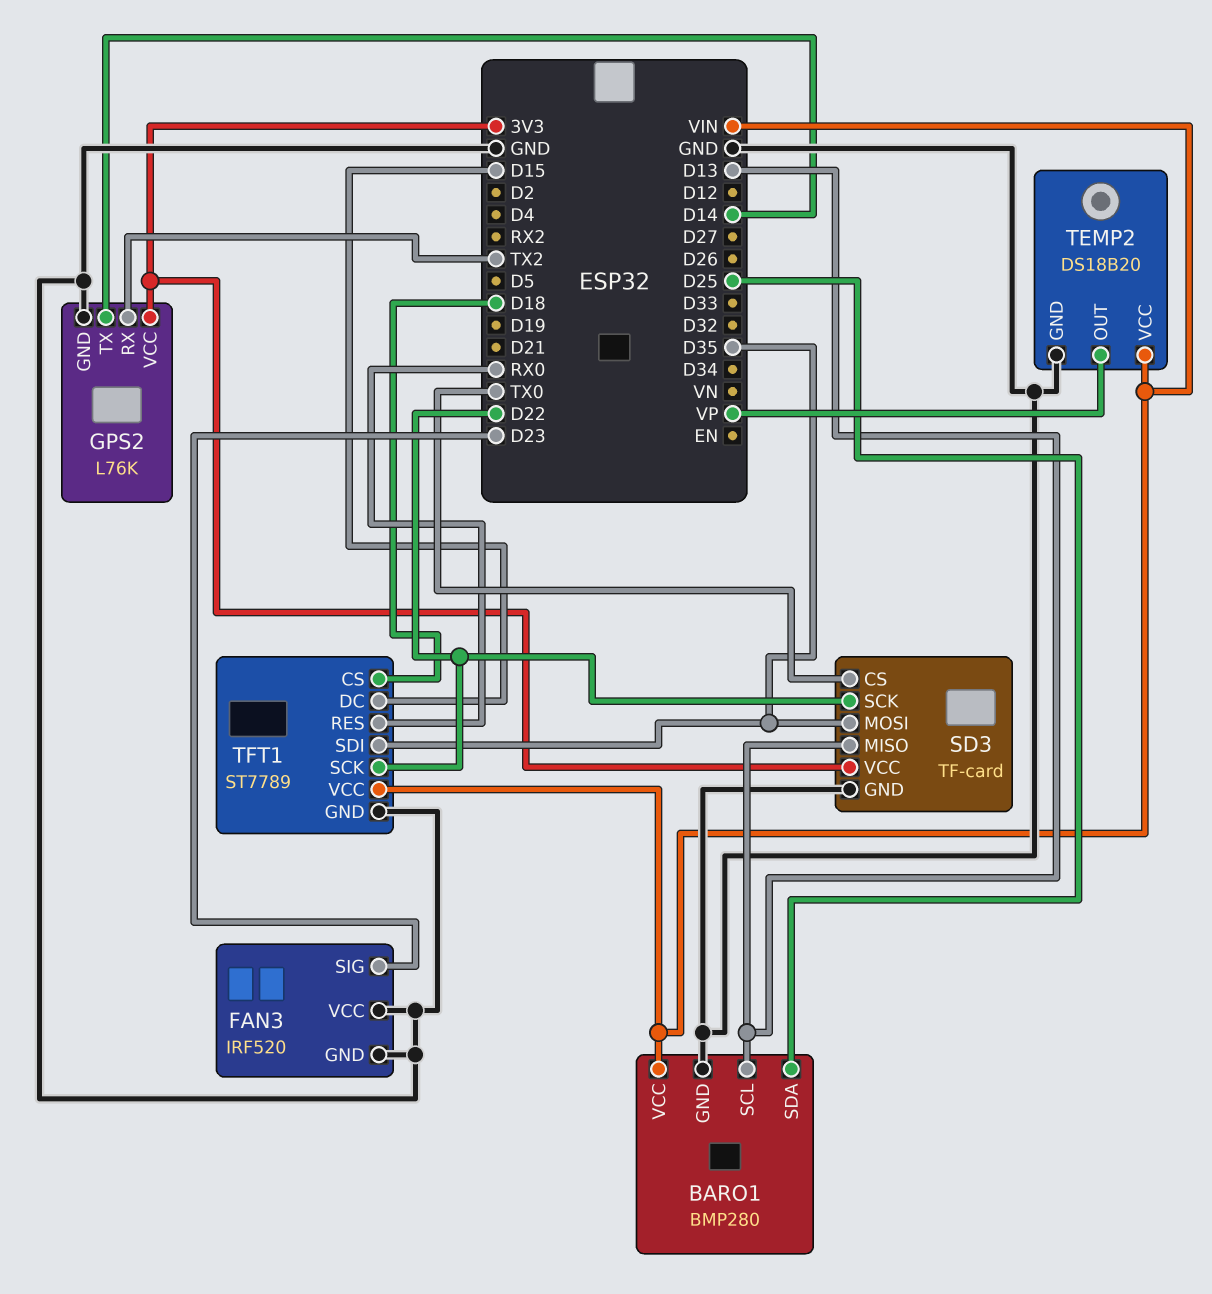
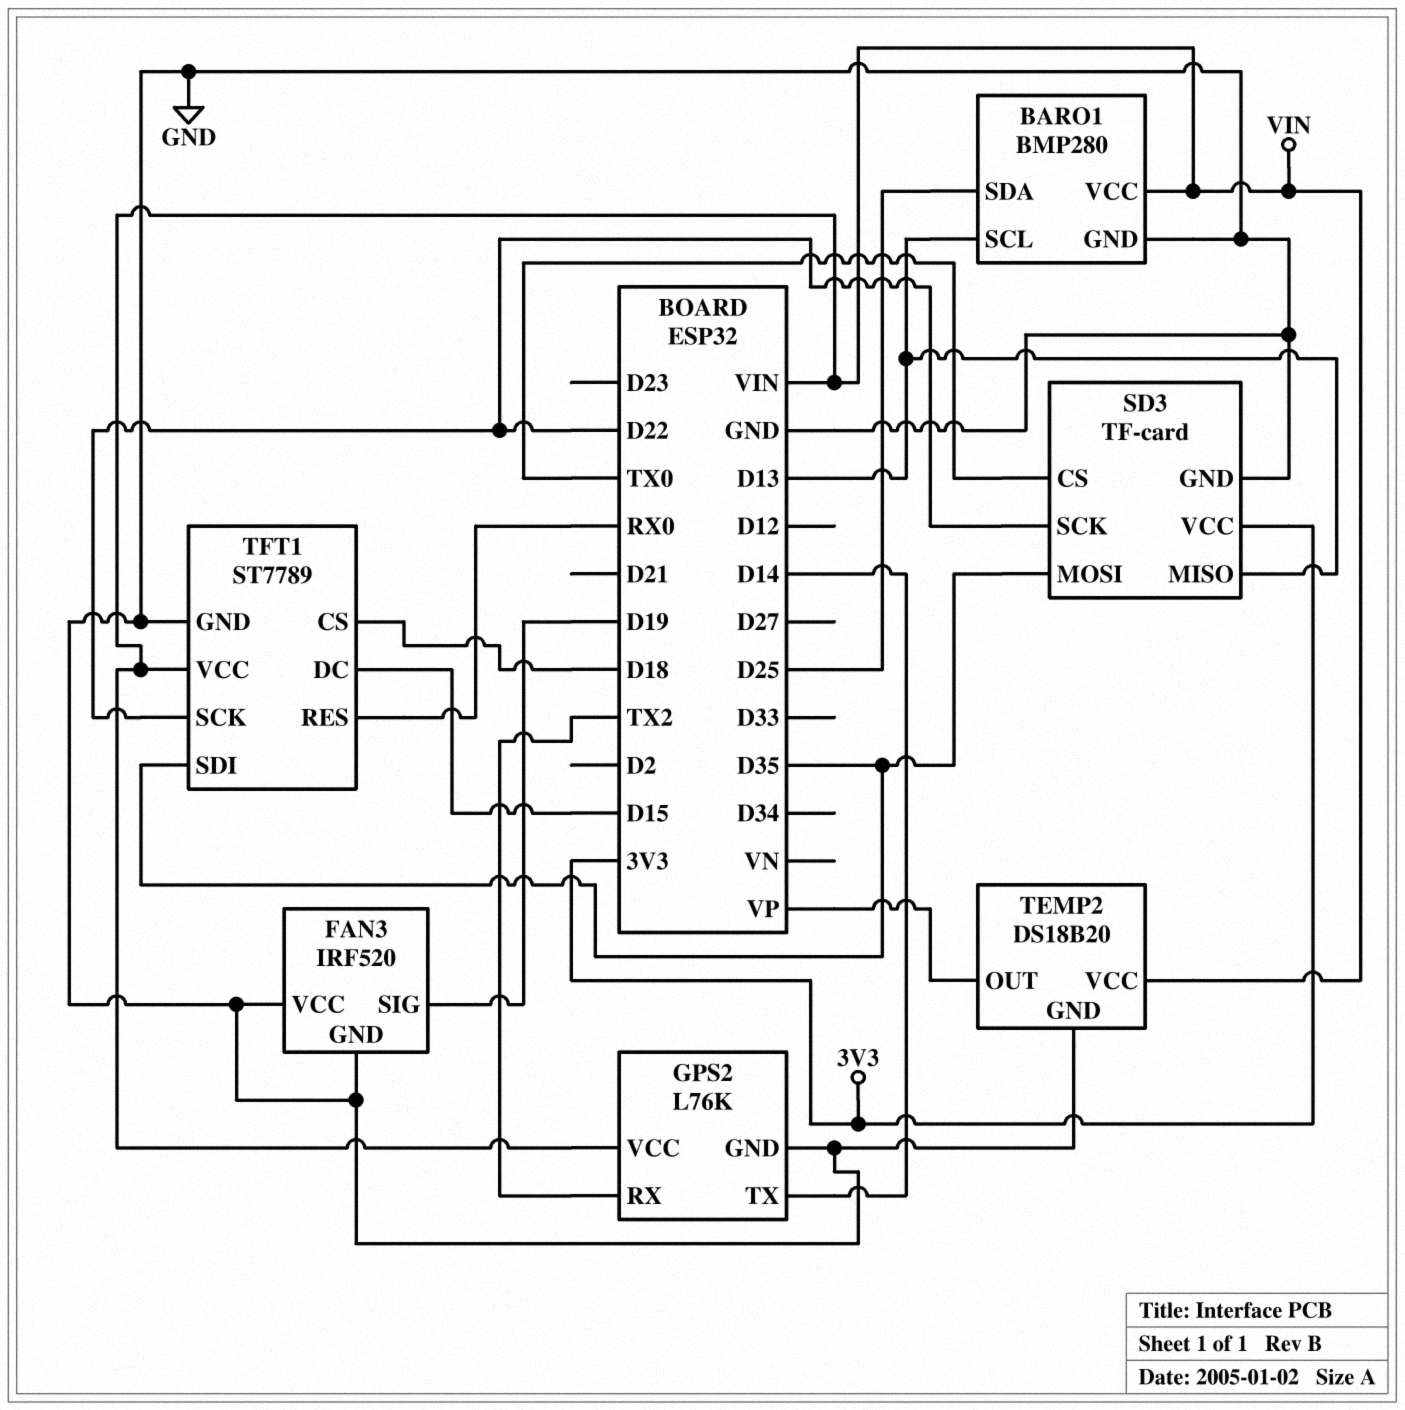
FAN3 pin SIG: D23 -> D19
GPS2 pin VCC: 3V3 -> VIN

